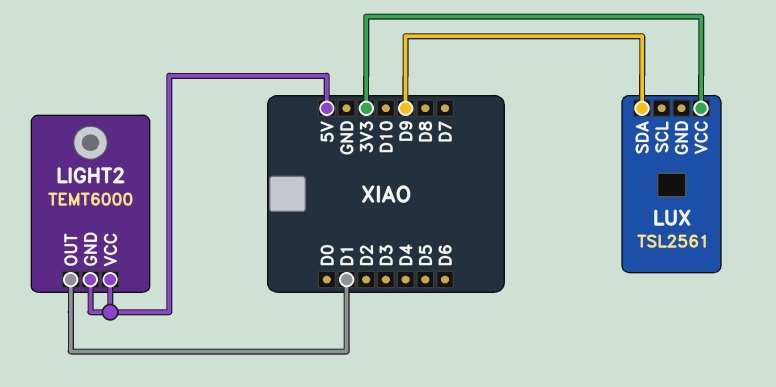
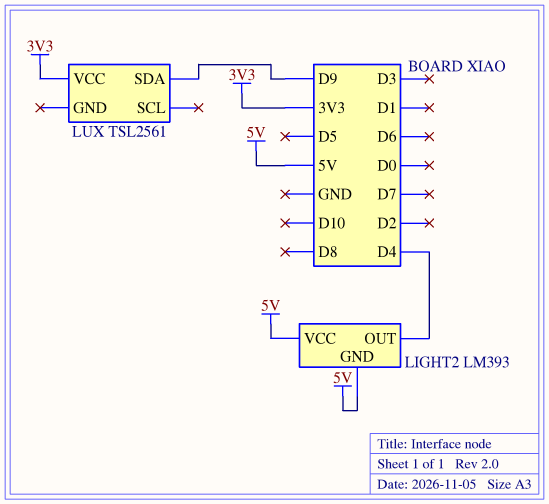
LIGHT2: TEMT6000 -> LM393
LIGHT2 pin OUT: D1 -> D4

